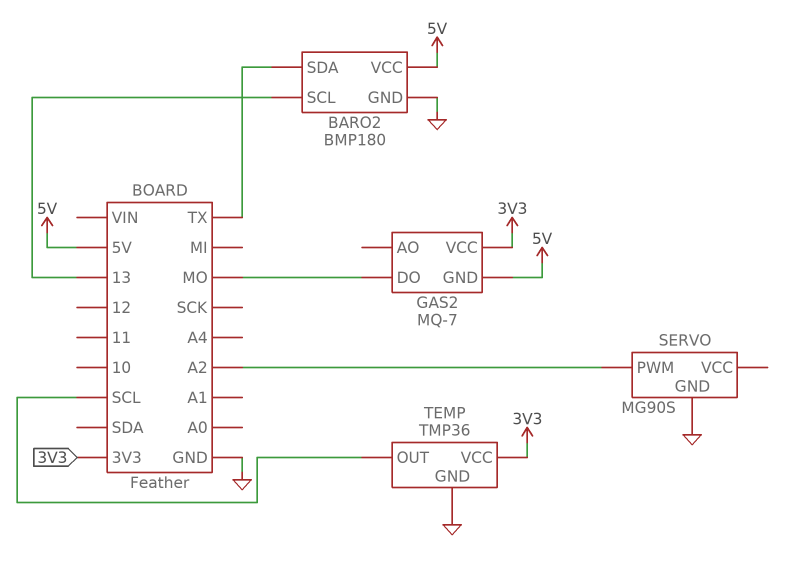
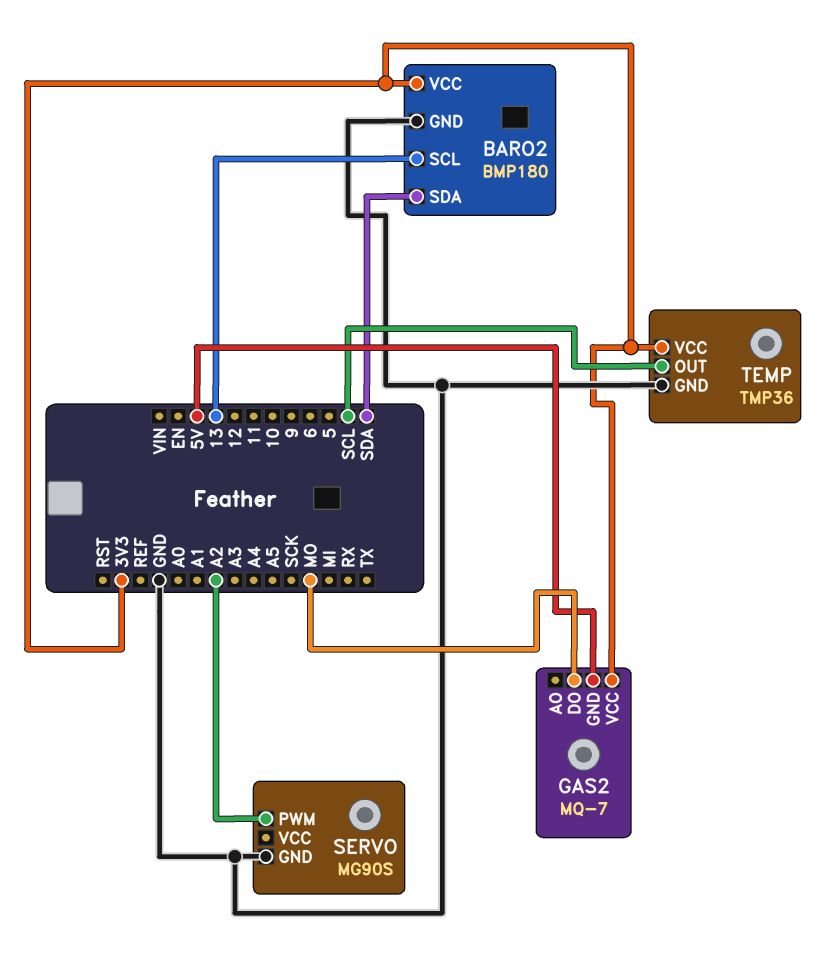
BARO2 pin SDA: TX -> SDA
BARO2 pin VCC: 5V -> 3V3

